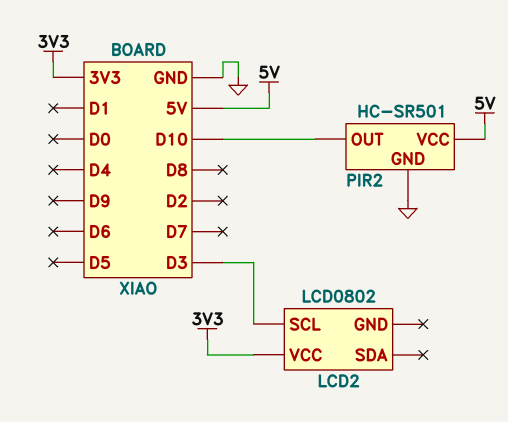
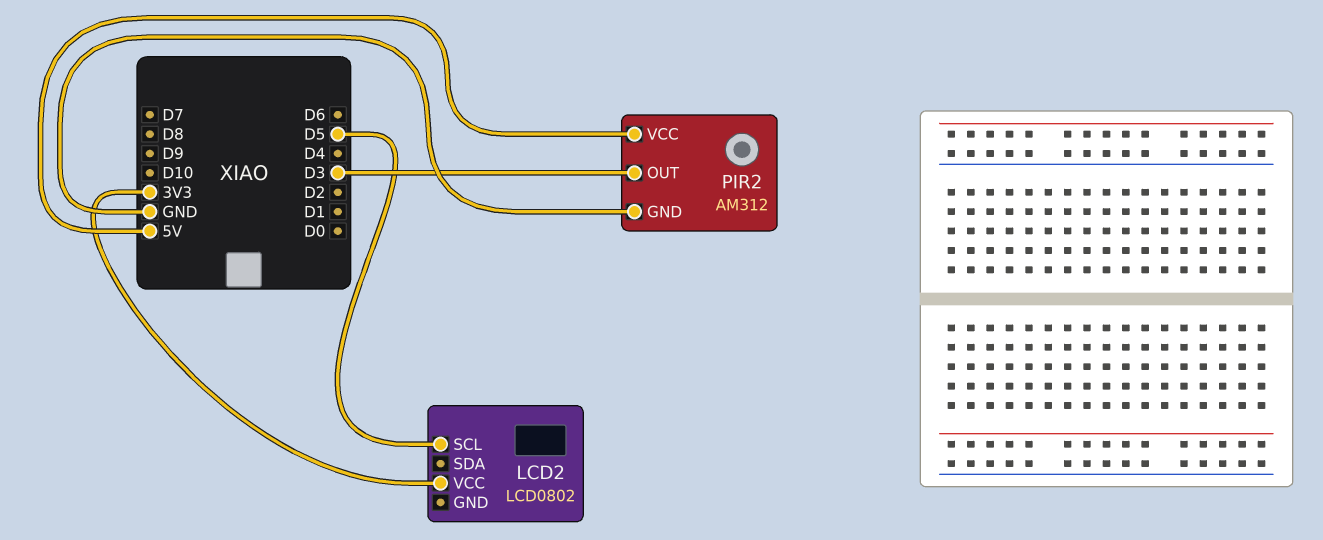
LCD2 pin SCL: D3 -> D5
PIR2: HC-SR501 -> AM312
PIR2 pin OUT: D10 -> D3

